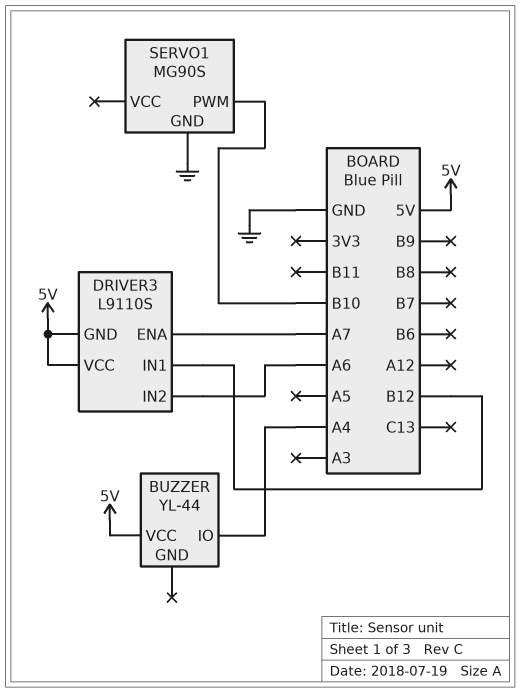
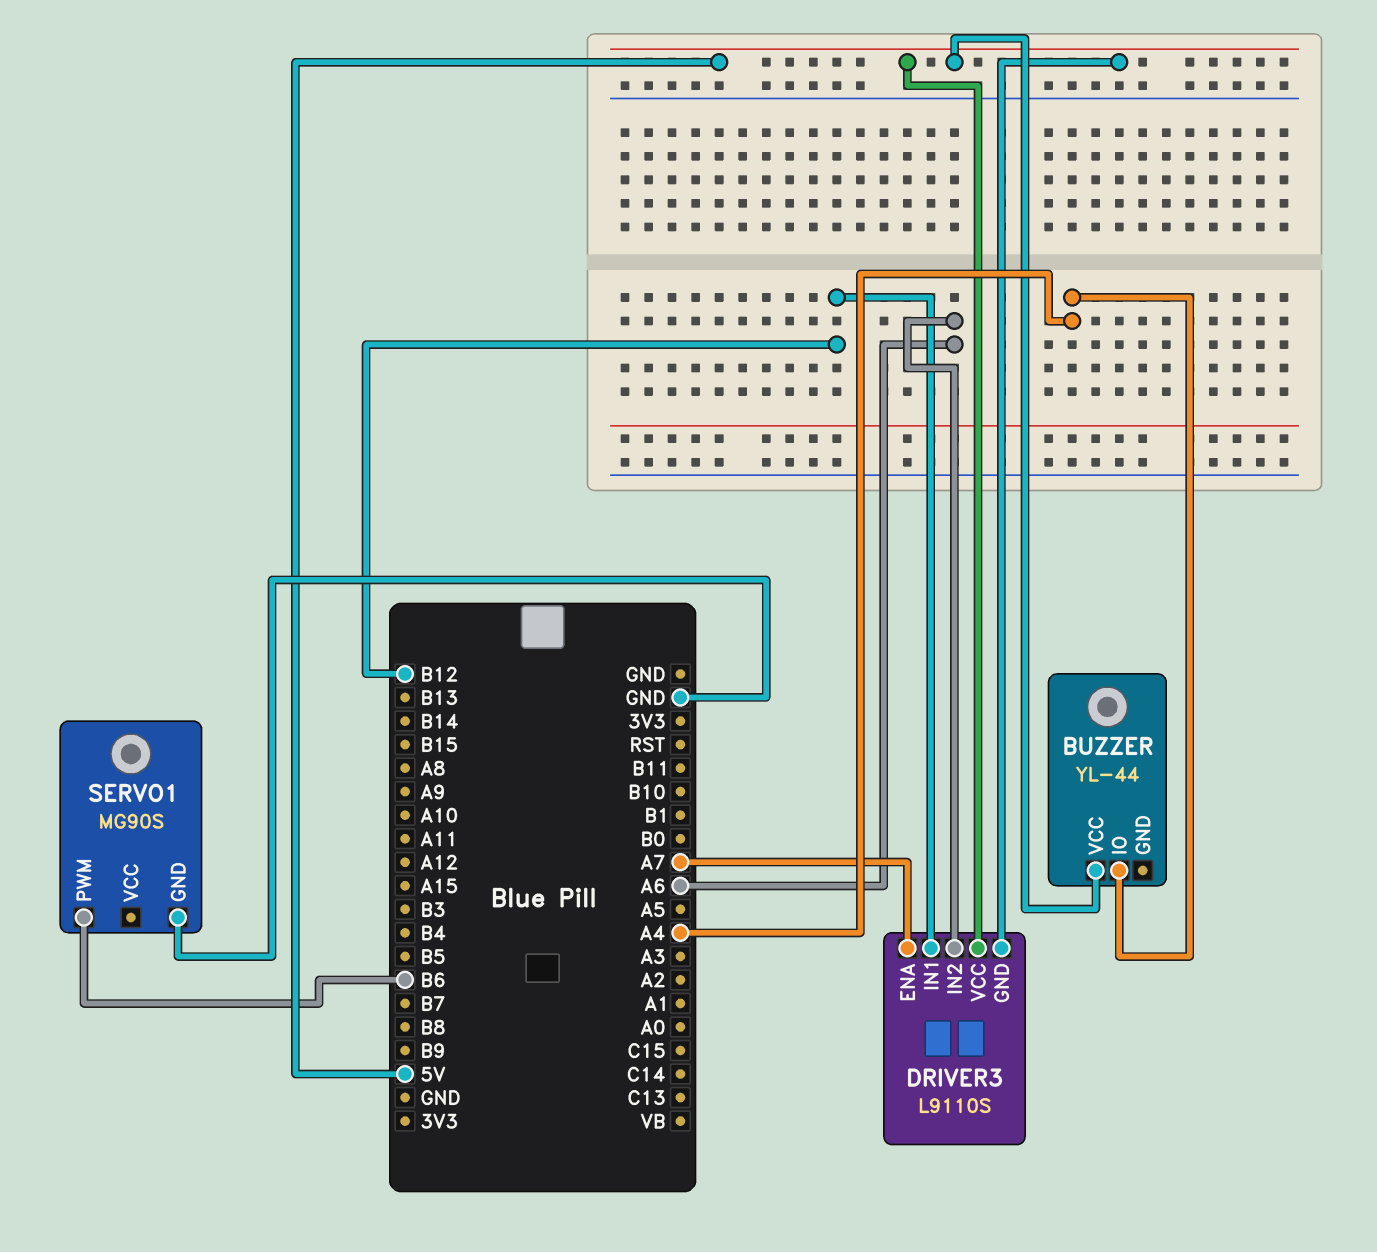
SERVO1 pin PWM: B10 -> B6

